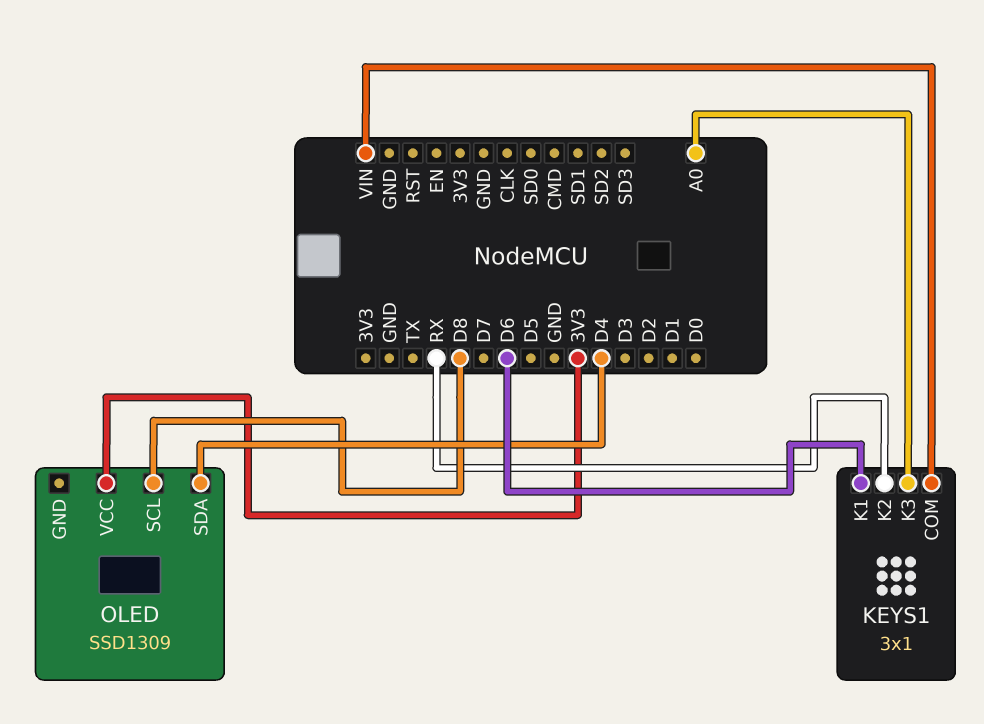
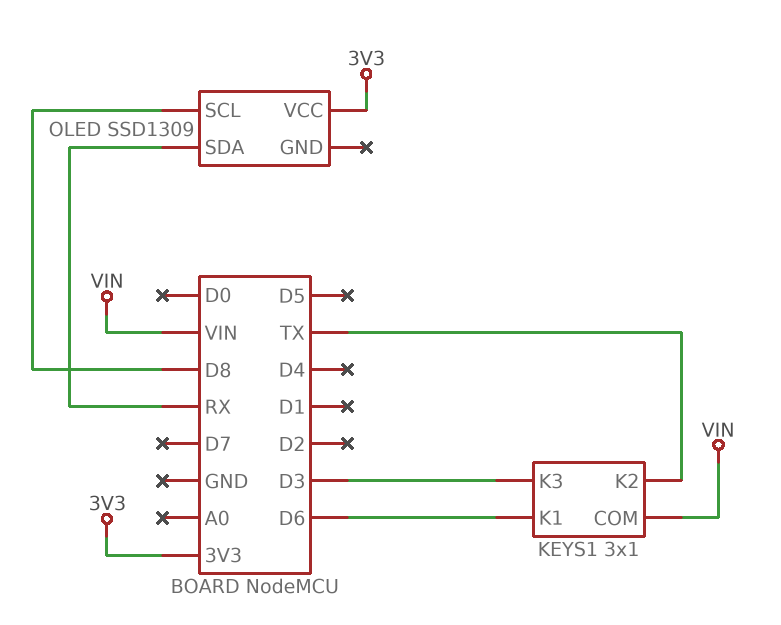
KEYS1 pin K2: RX -> TX
KEYS1 pin K3: A0 -> D3
OLED pin SDA: D4 -> RX

